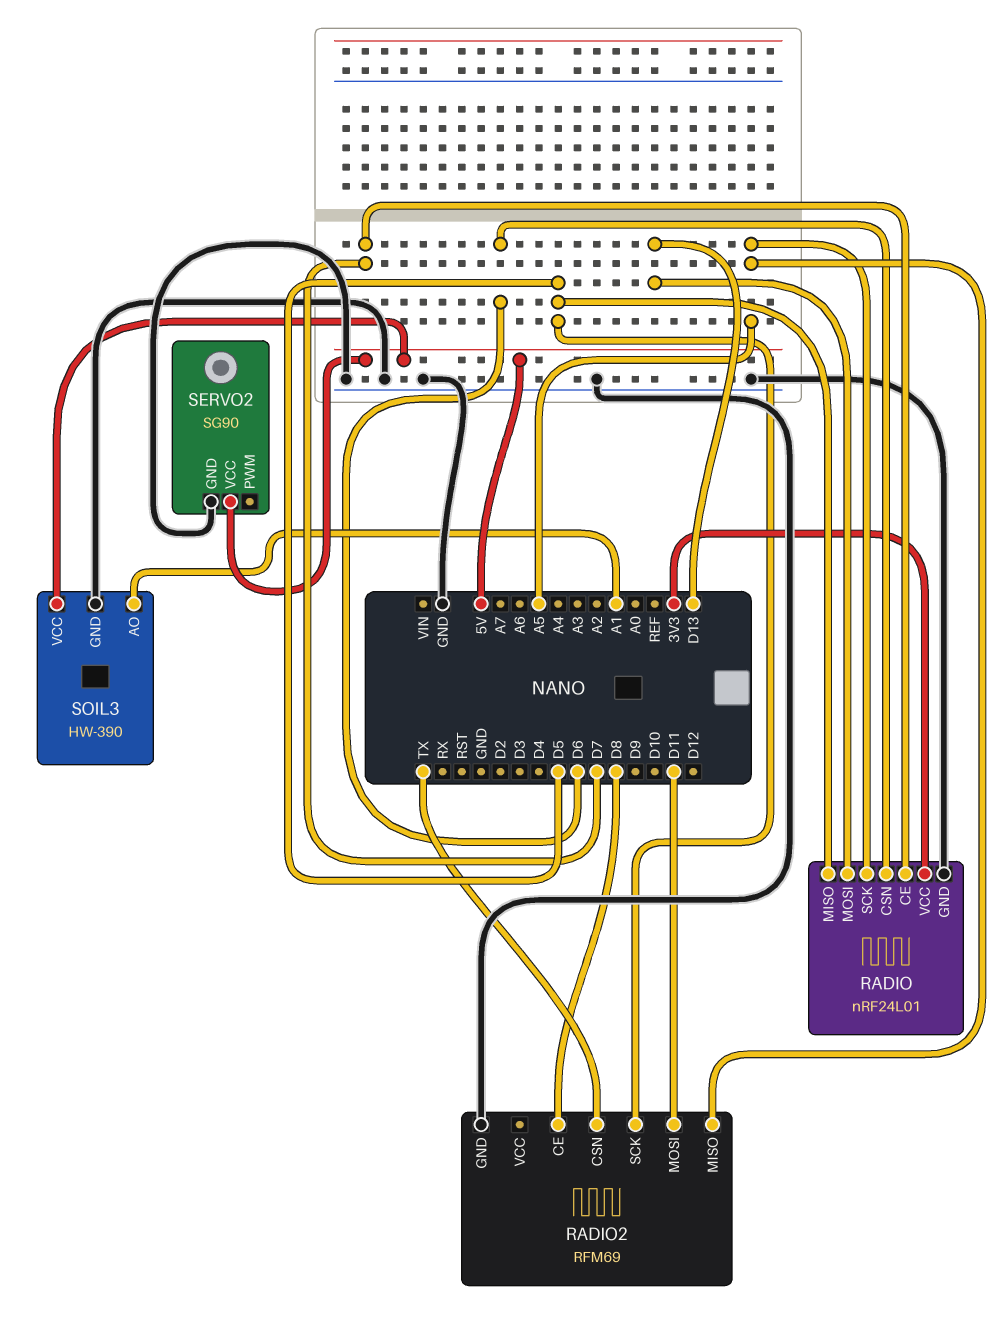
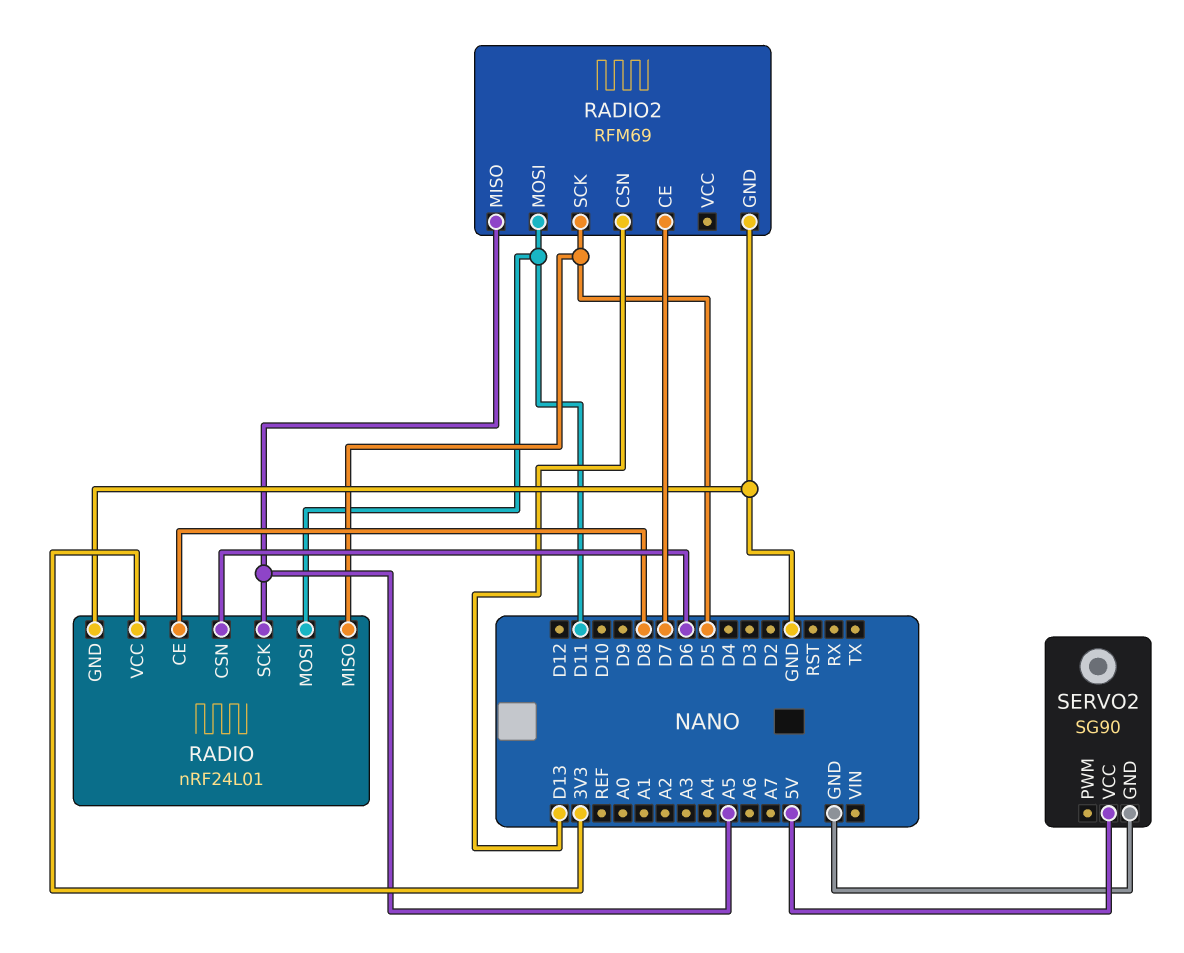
RADIO pin CE: D7 -> D8
RADIO pin MOSI: D13 -> D11
RADIO2 pin CE: D8 -> D7
RADIO2 pin CSN: TX -> D13
SOIL3: HW-390 -> none
SOIL3 pin AO: A1 -> none
SOIL3 pin GND: GND -> none
SOIL3 pin VCC: 5V -> none

